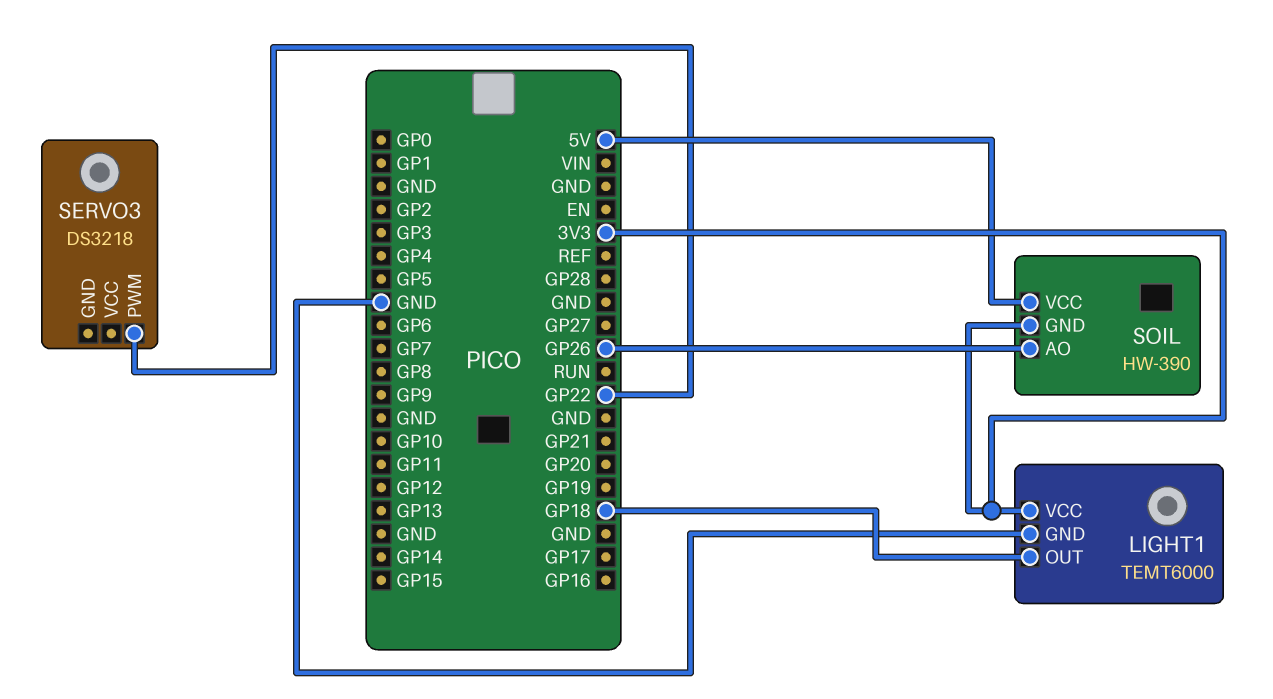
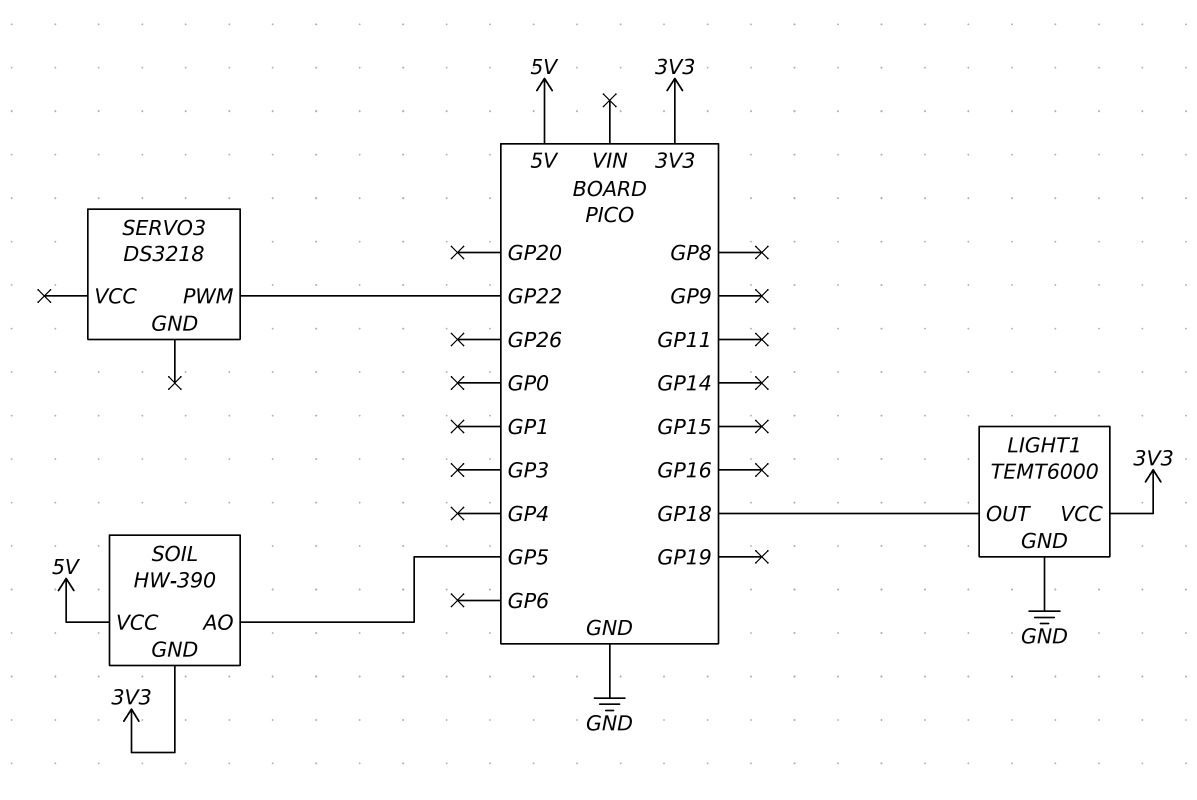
SOIL pin AO: GP26 -> GP5

